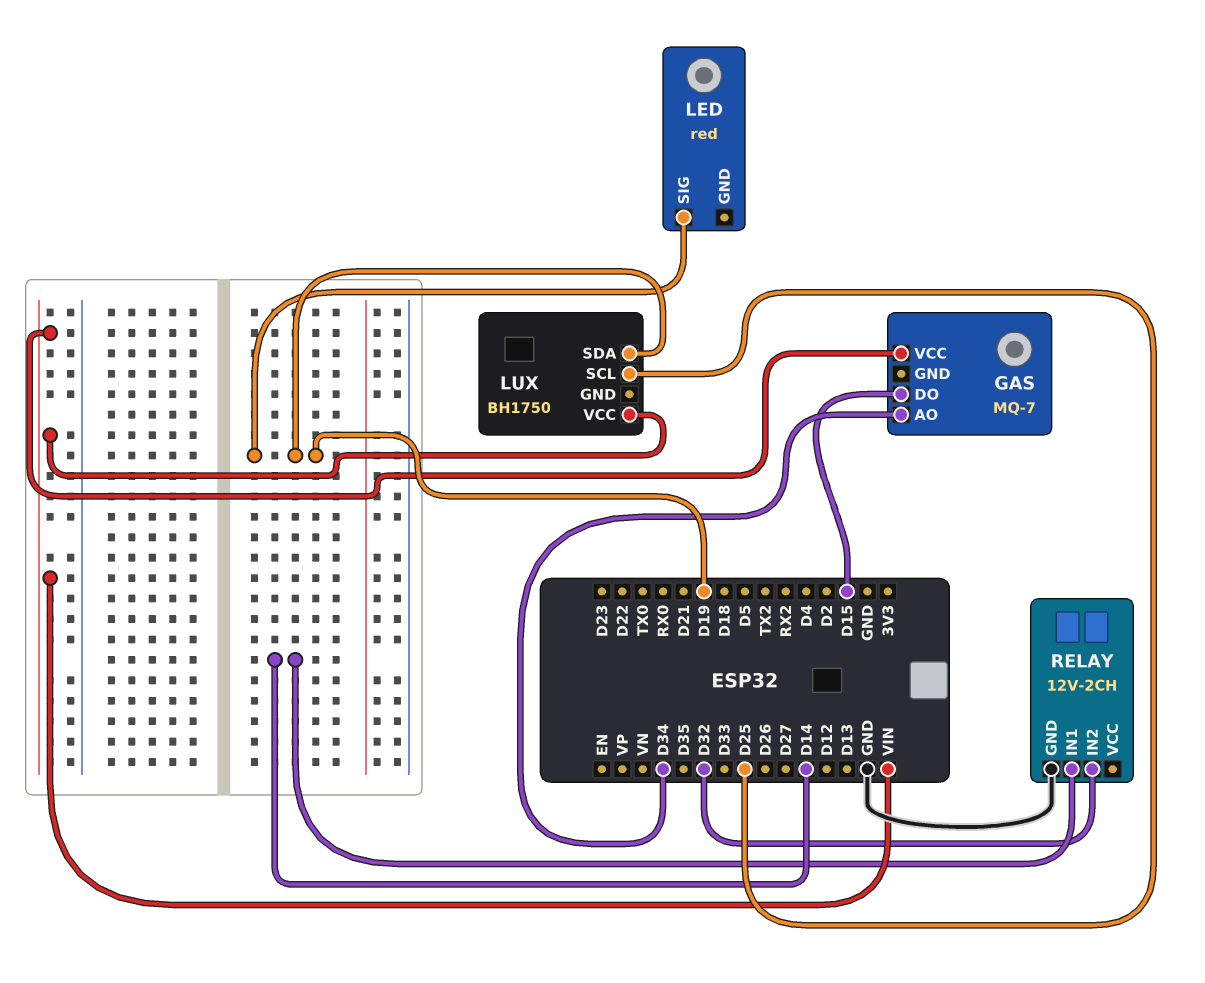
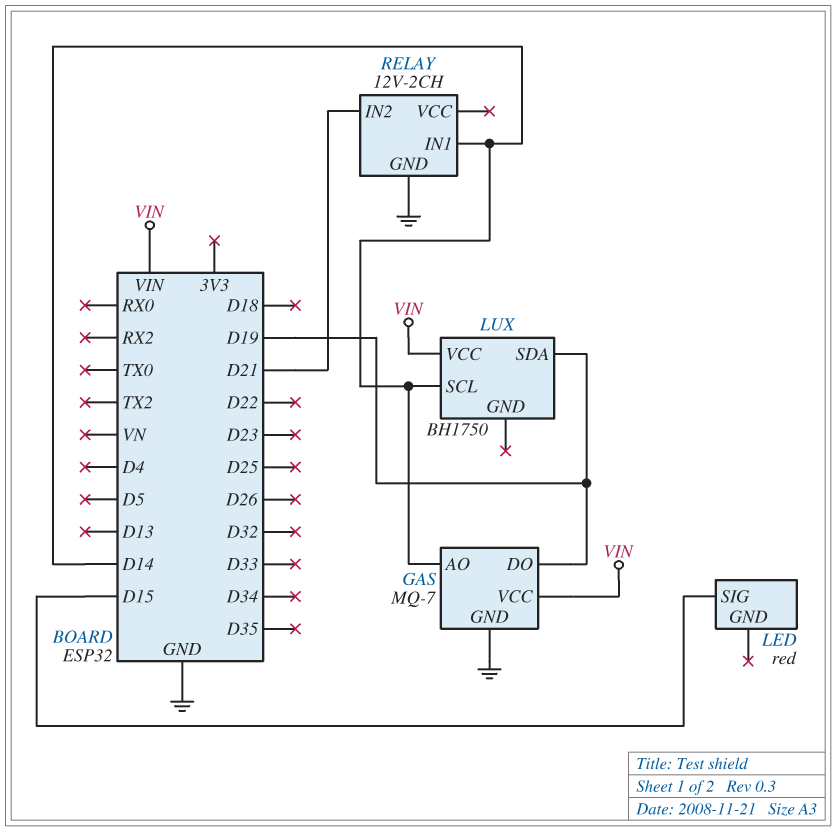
GAS pin AO: D34 -> D14
GAS pin DO: D15 -> D19
GAS pin GND: none -> GND
LED pin SIG: D19 -> D15
LUX pin SCL: D25 -> D14
RELAY pin IN2: D32 -> D21

